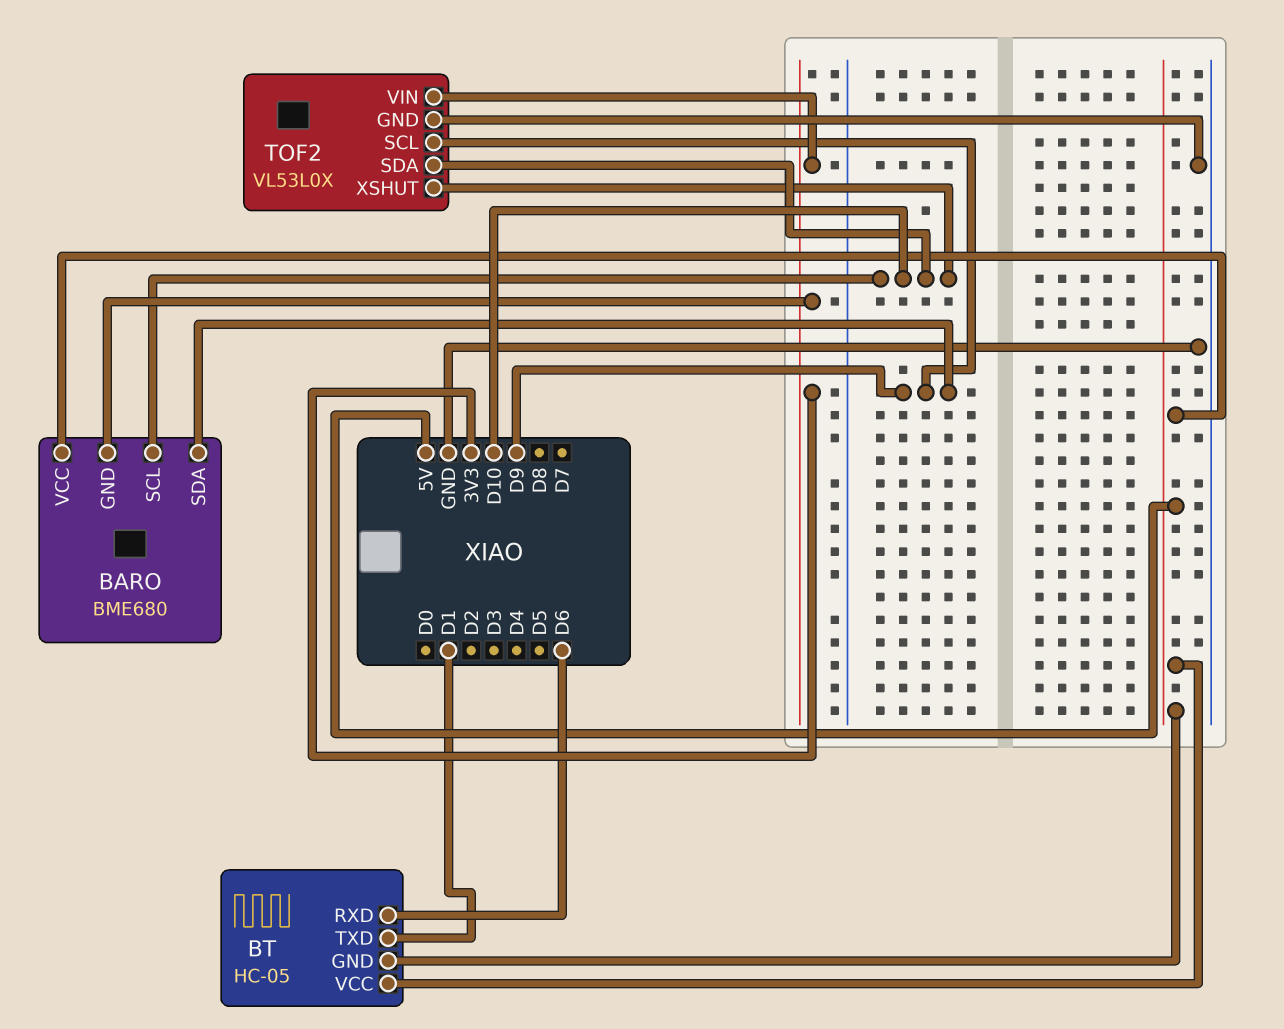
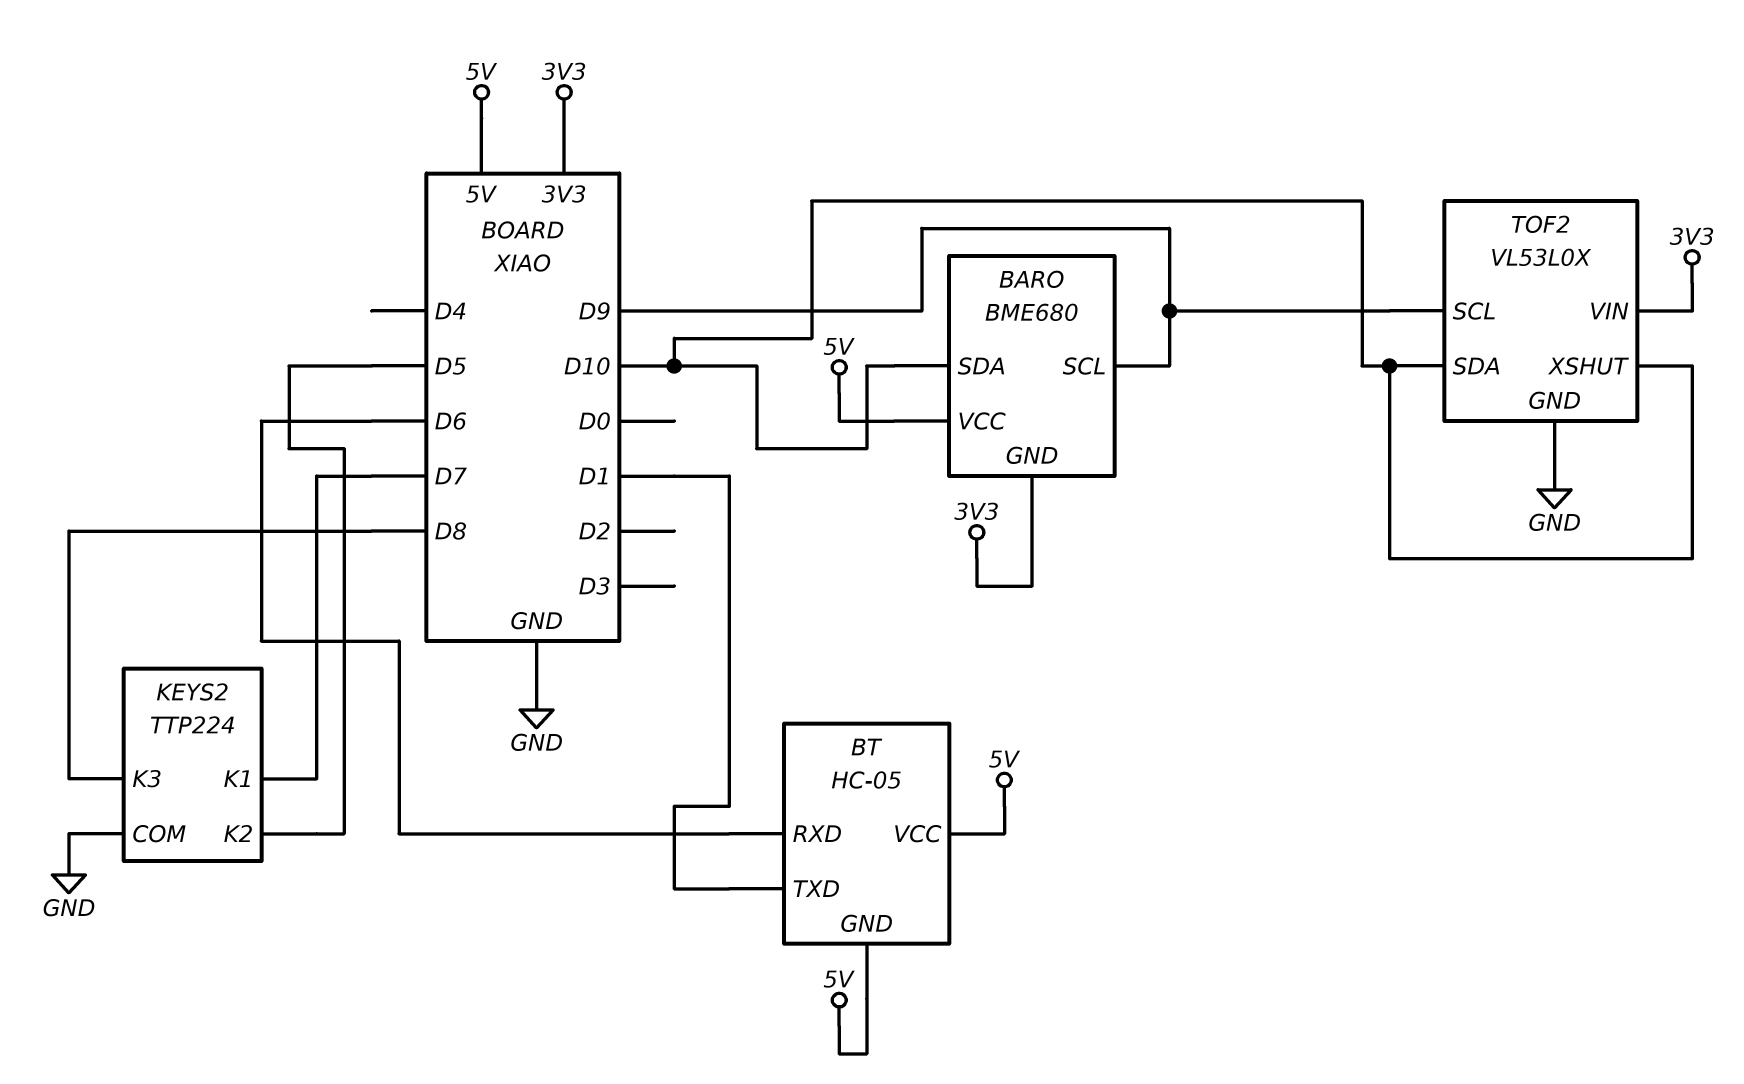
BARO pin SCL: D10 -> D9
BARO pin SDA: D9 -> D10
KEYS2: none -> TTP224
KEYS2 pin COM: none -> GND
KEYS2 pin K1: none -> D7
KEYS2 pin K2: none -> D5
KEYS2 pin K3: none -> D8

